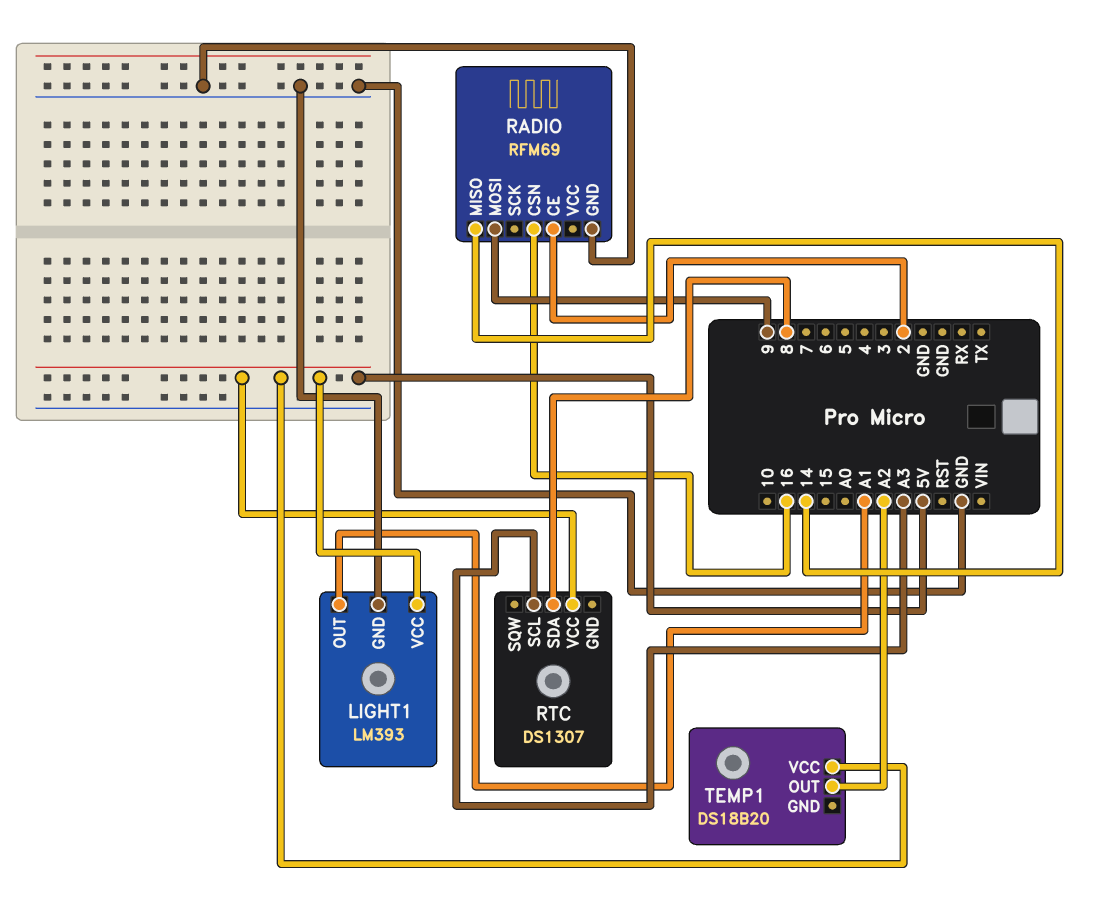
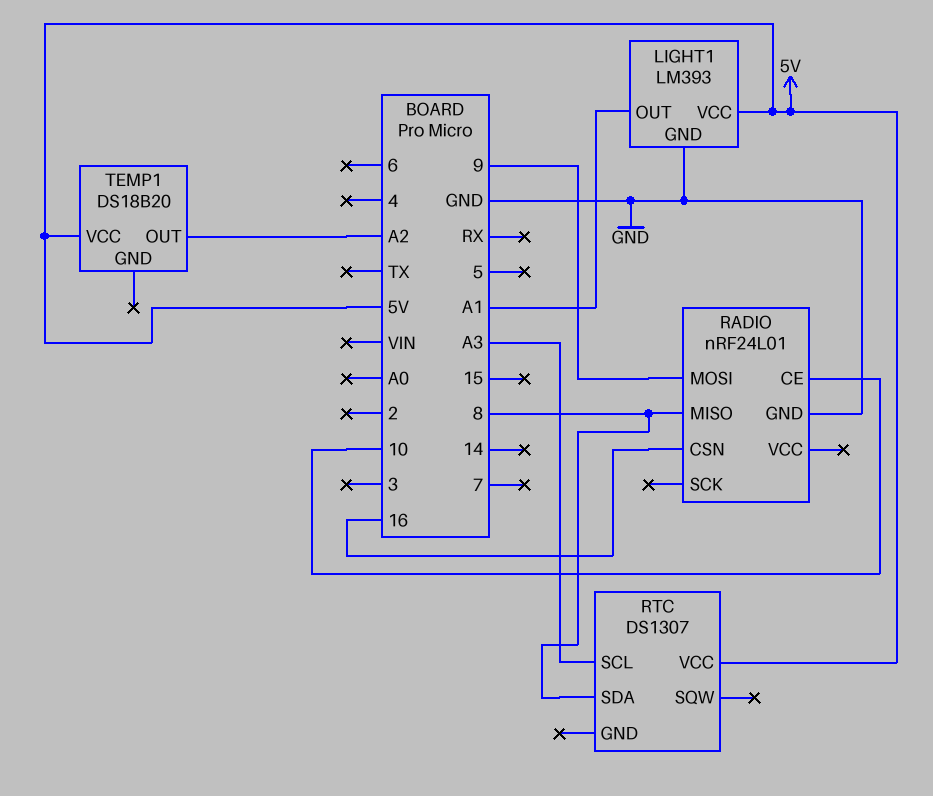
RADIO: RFM69 -> nRF24L01
RADIO pin CE: 2 -> 10
RADIO pin MISO: 14 -> 8

